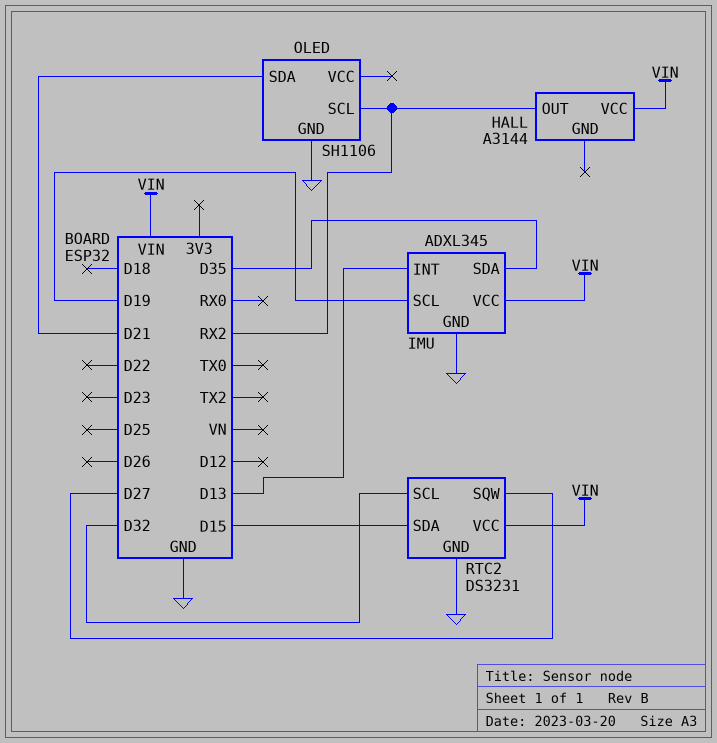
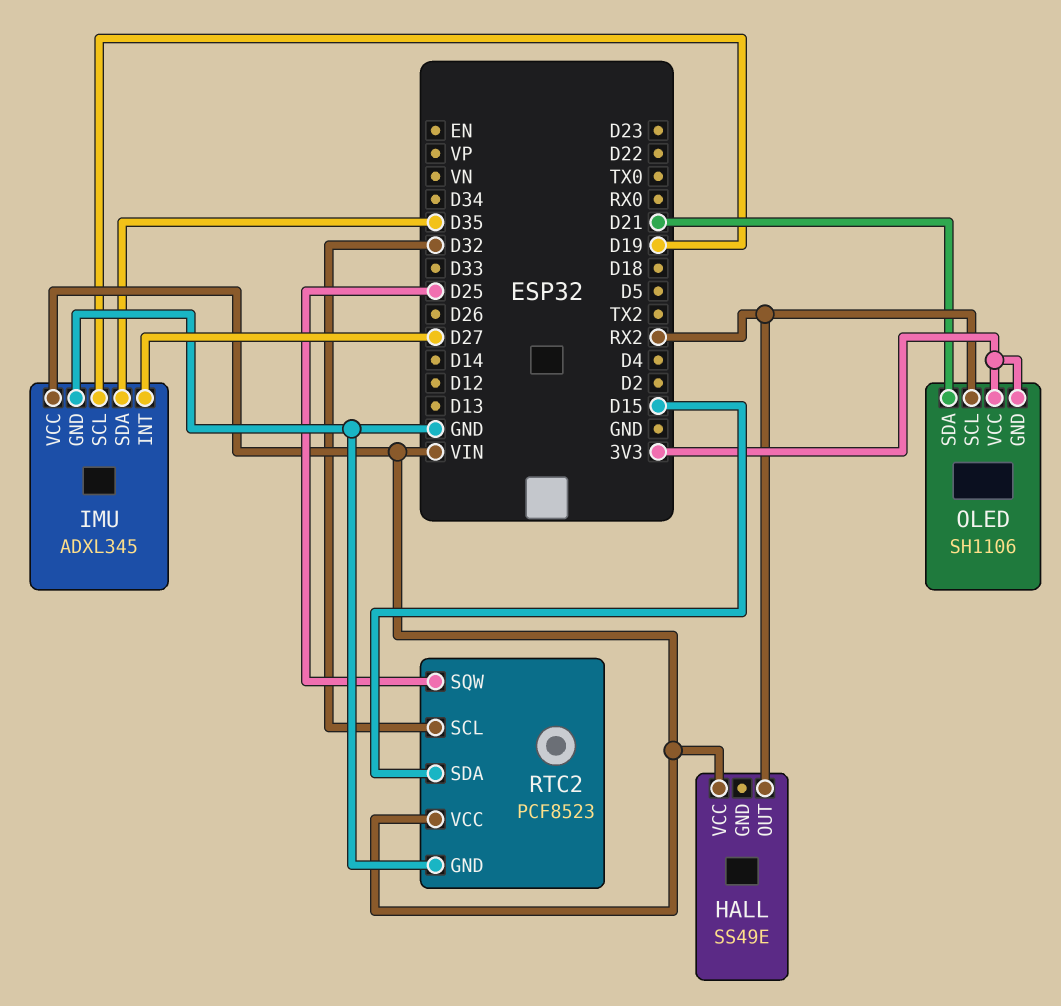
HALL: A3144 -> SS49E
IMU pin INT: D13 -> D27
OLED pin GND: GND -> 3V3
OLED pin VCC: none -> 3V3
RTC2: DS3231 -> PCF8523
RTC2 pin SQW: D27 -> D25

